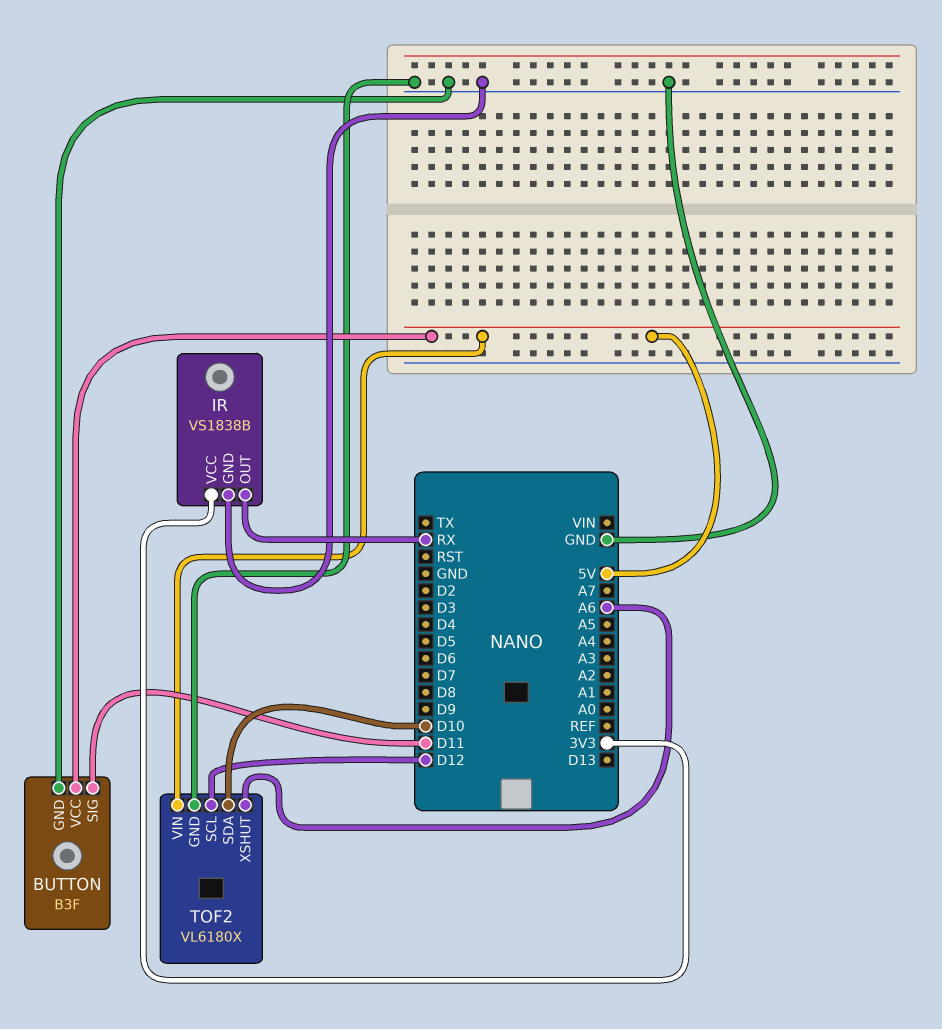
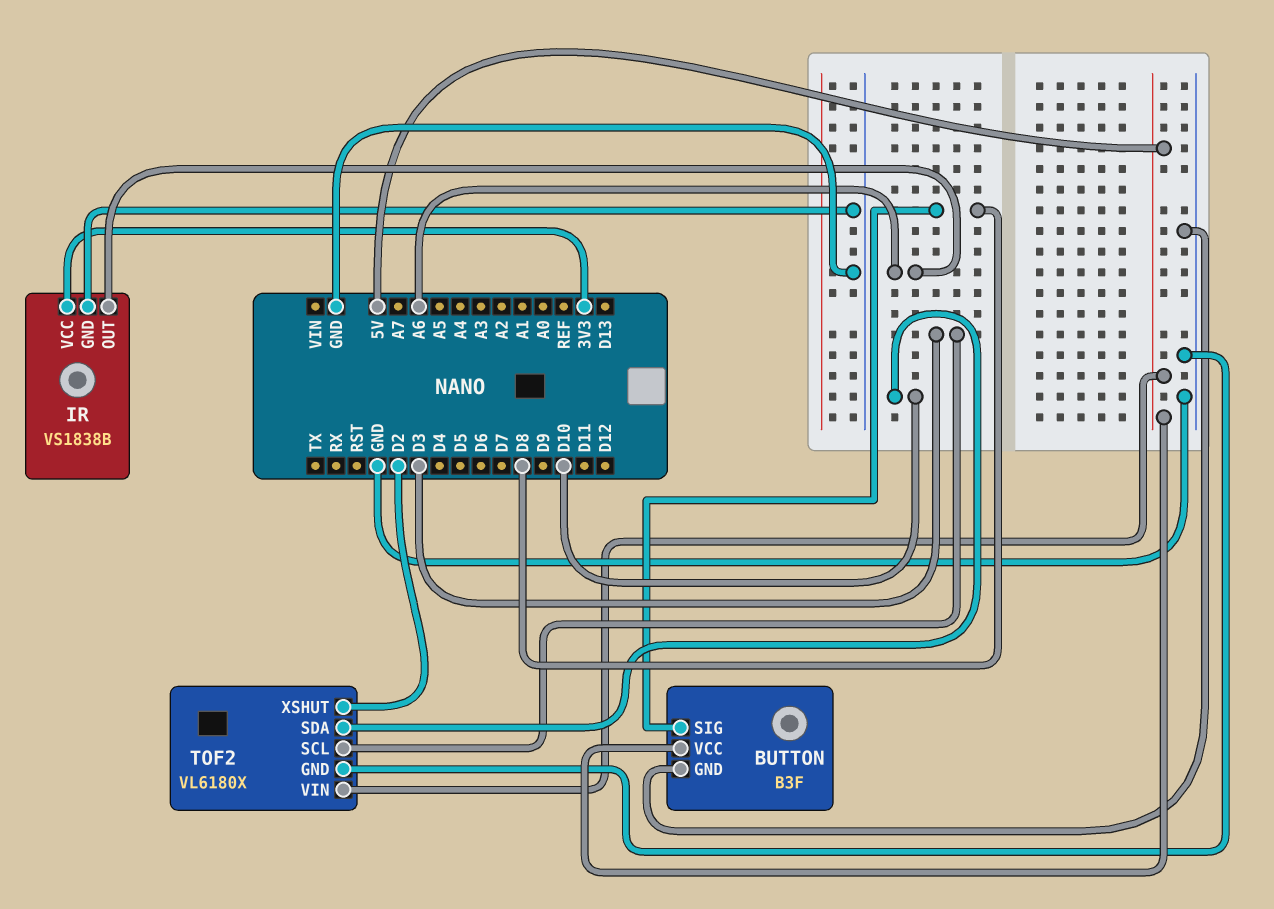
BUTTON pin SIG: D11 -> D8
IR pin OUT: RX -> A6
TOF2 pin SCL: D12 -> D3
TOF2 pin XSHUT: A6 -> D2

